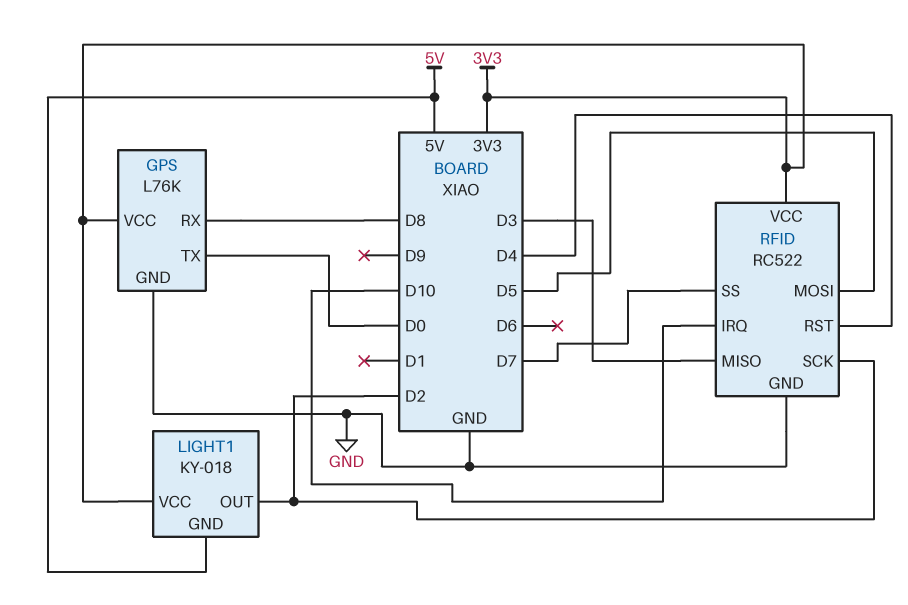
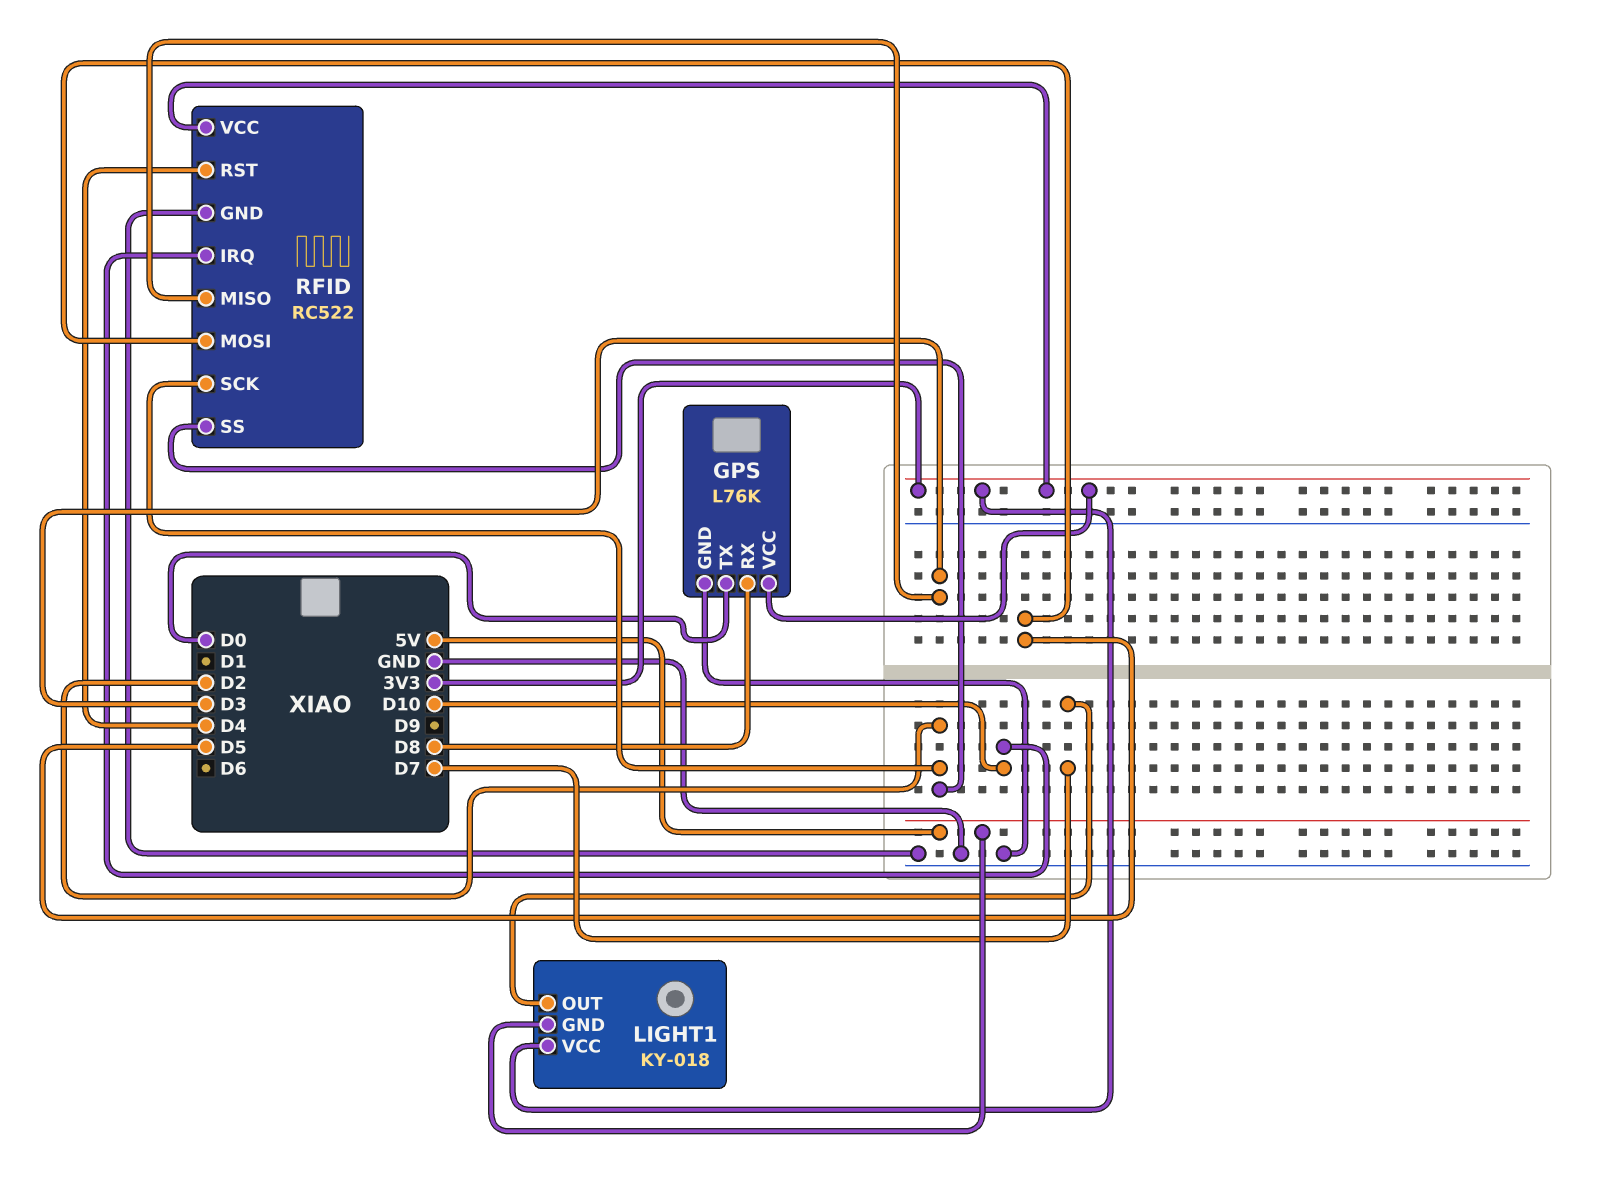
LIGHT1 pin OUT: D2 -> D7
RFID pin SS: D7 -> D2

